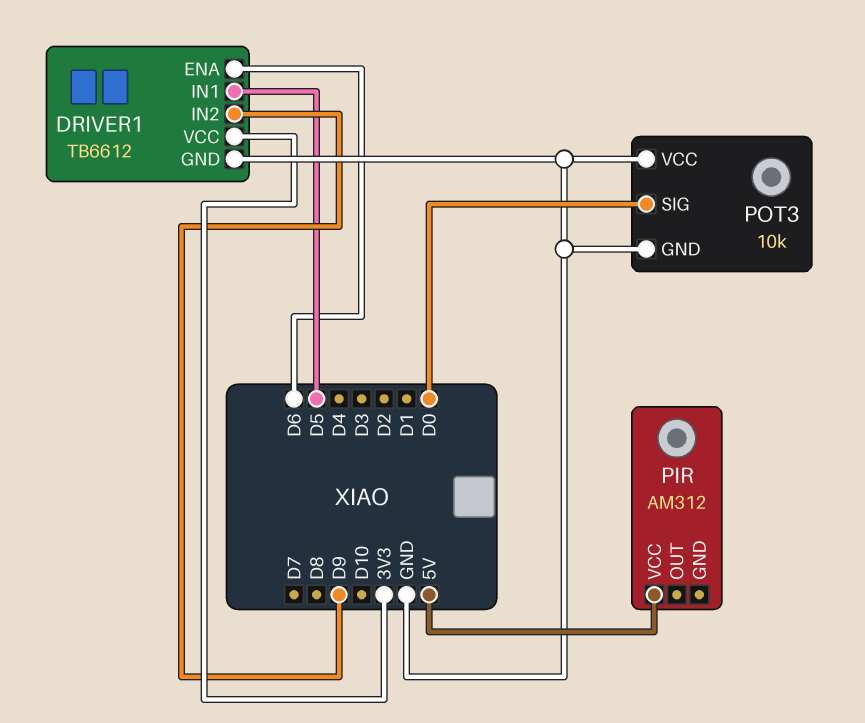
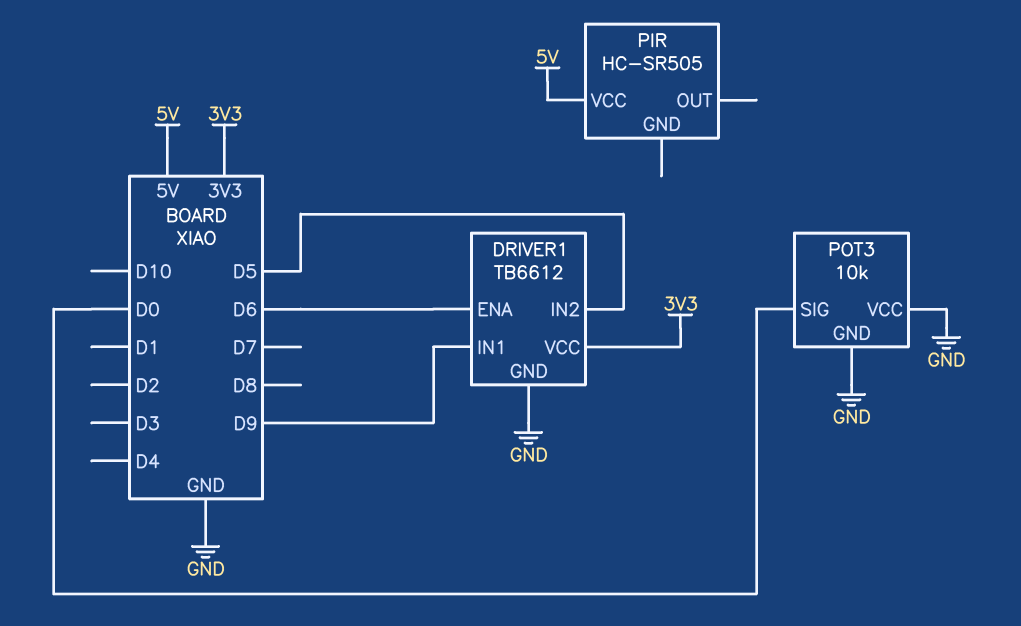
DRIVER1 pin IN1: D5 -> D9
DRIVER1 pin IN2: D9 -> D5
PIR: AM312 -> HC-SR505

